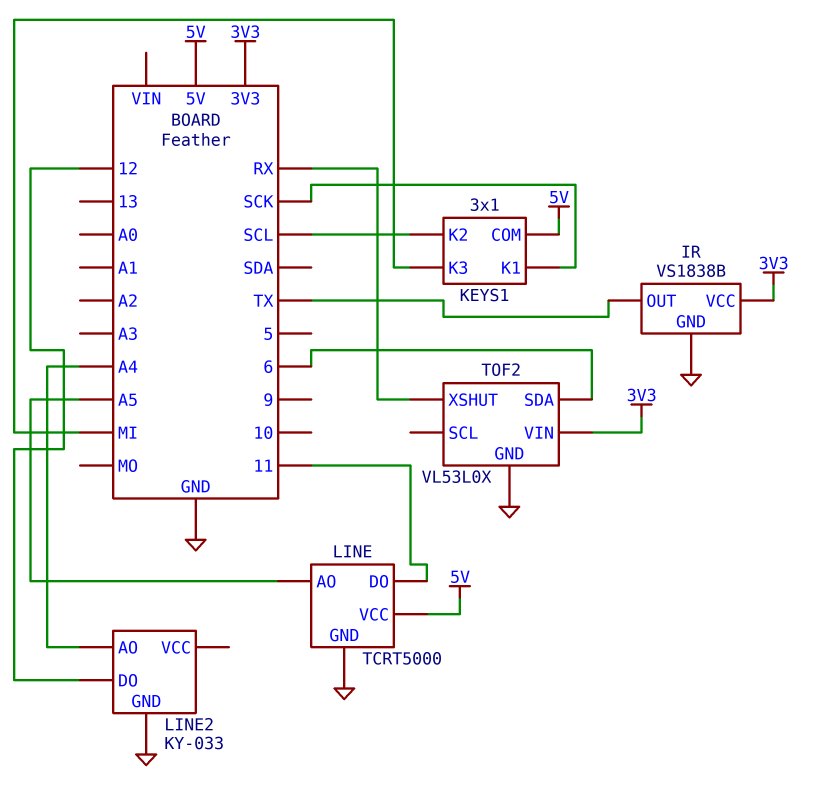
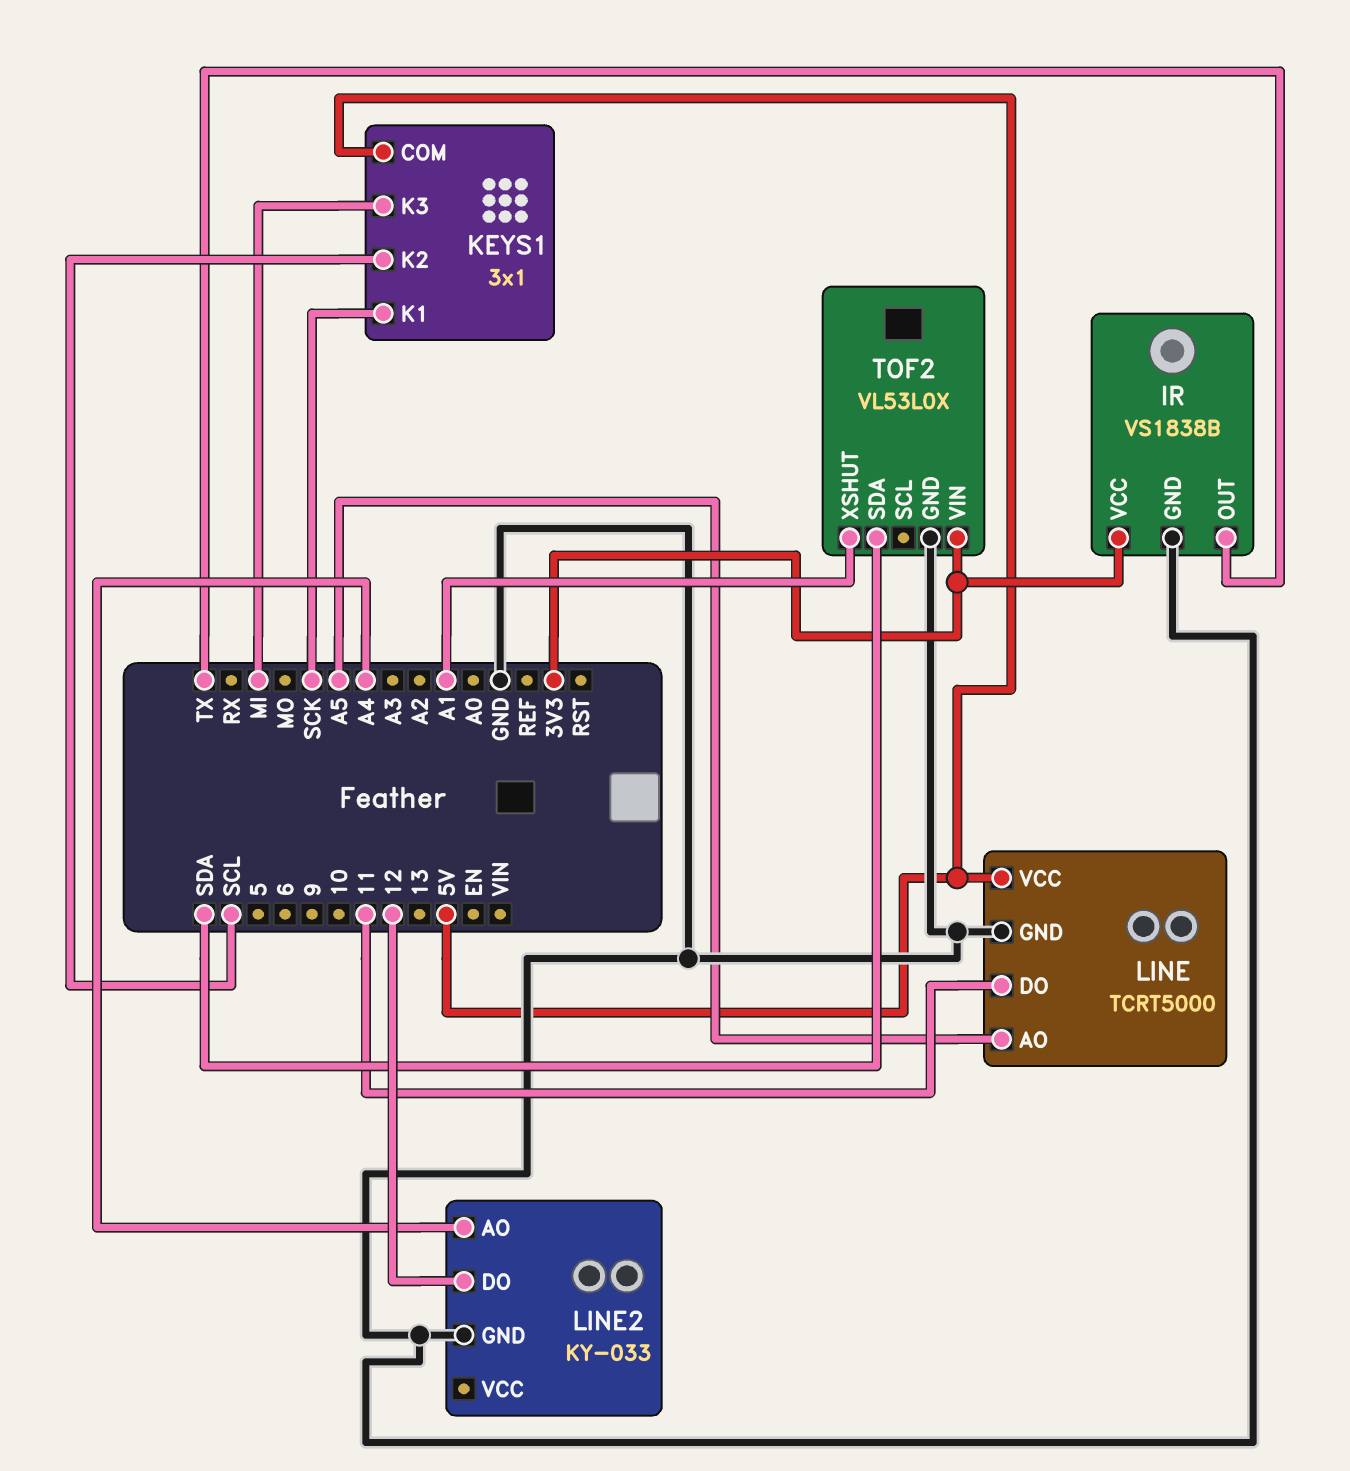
TOF2 pin SDA: 6 -> SDA
TOF2 pin XSHUT: RX -> A1

